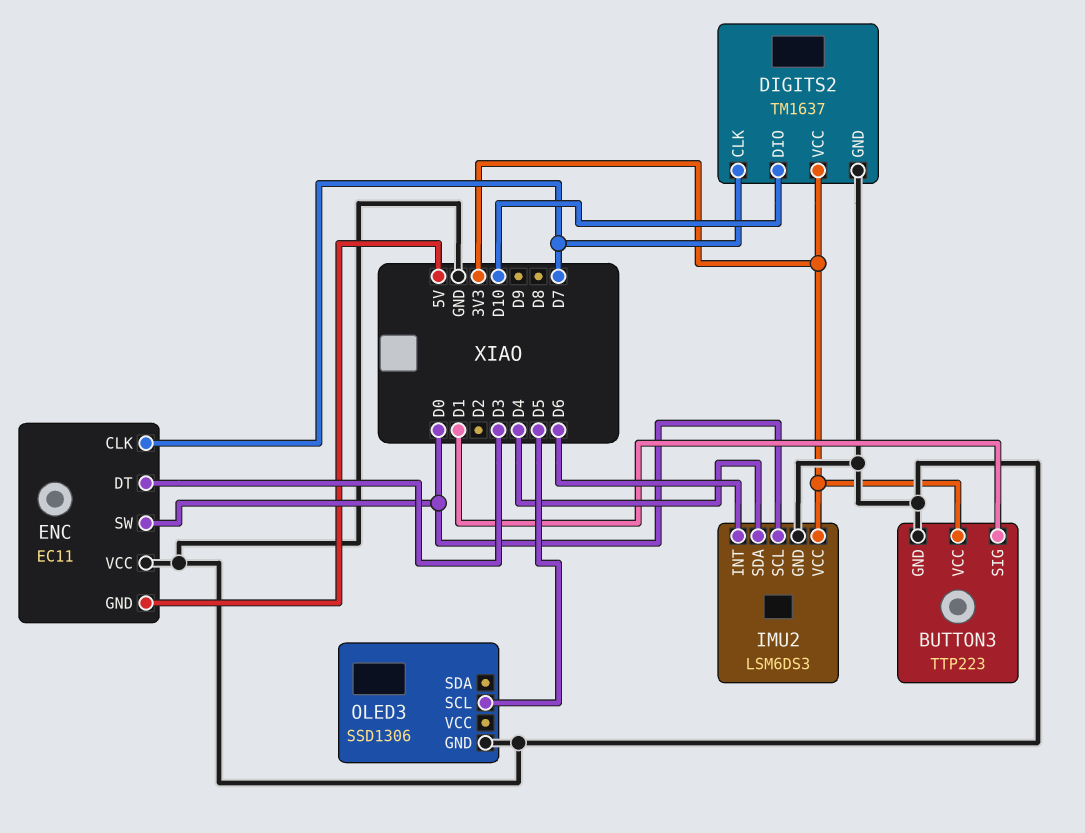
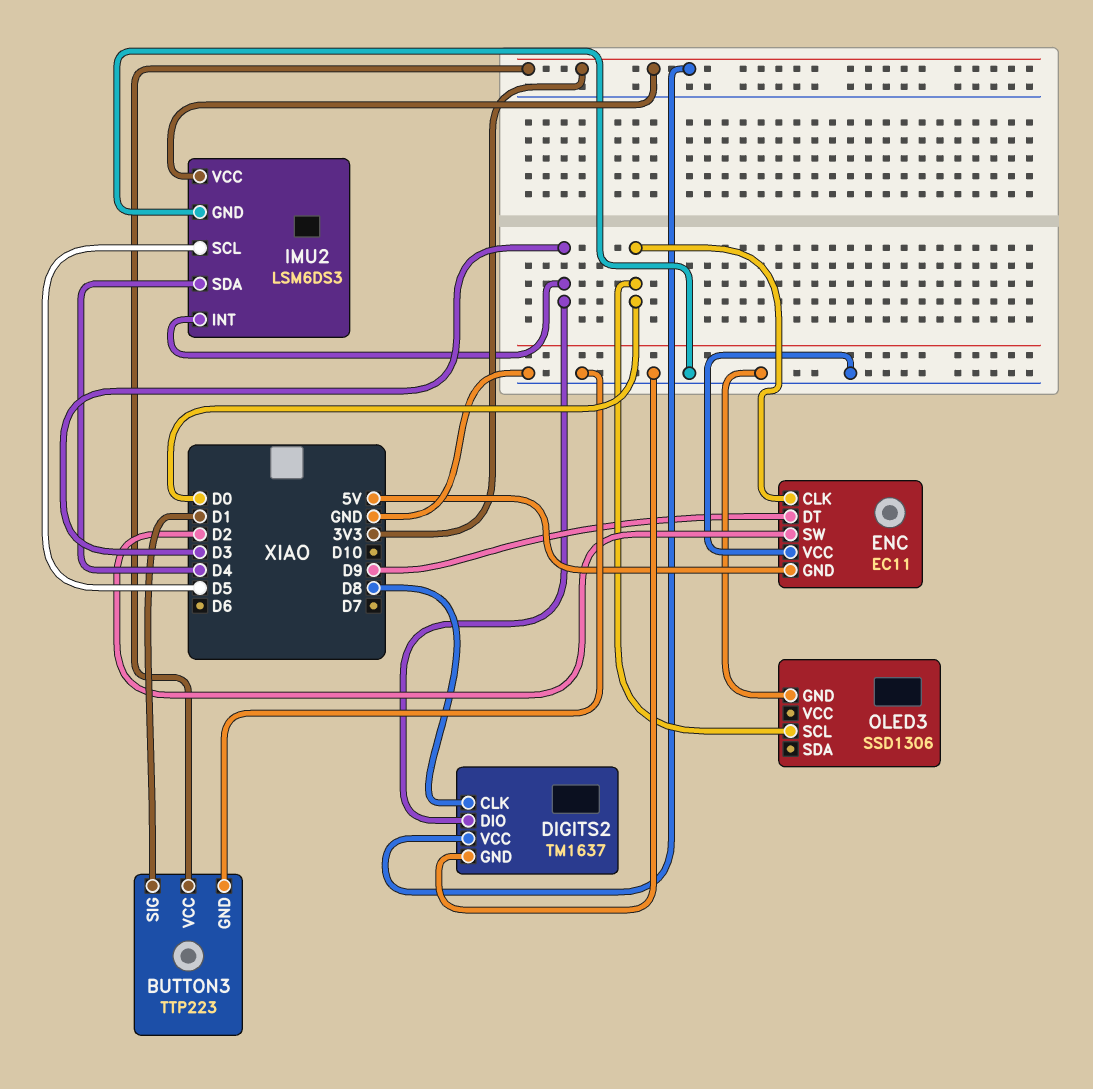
DIGITS2 pin CLK: D7 -> D8
DIGITS2 pin DIO: D10 -> D3
ENC pin CLK: D7 -> D0
ENC pin DT: D3 -> D9
ENC pin SW: D0 -> D2
IMU2 pin INT: D6 -> D3
IMU2 pin SCL: D0 -> D5
OLED3 pin SCL: D5 -> D0

